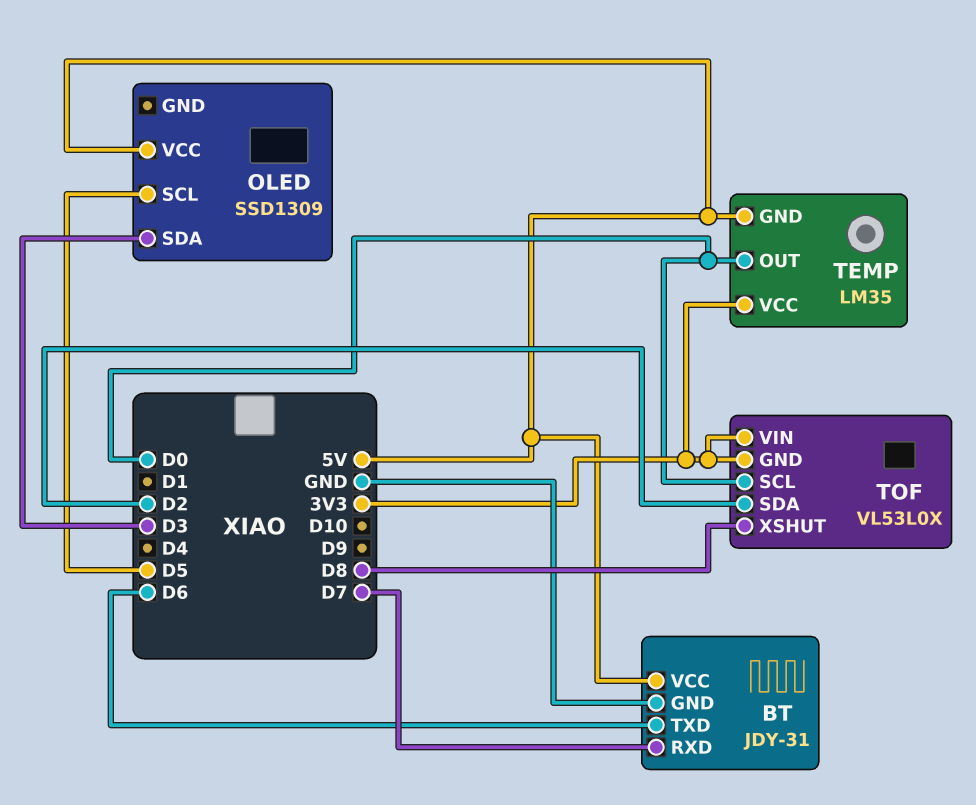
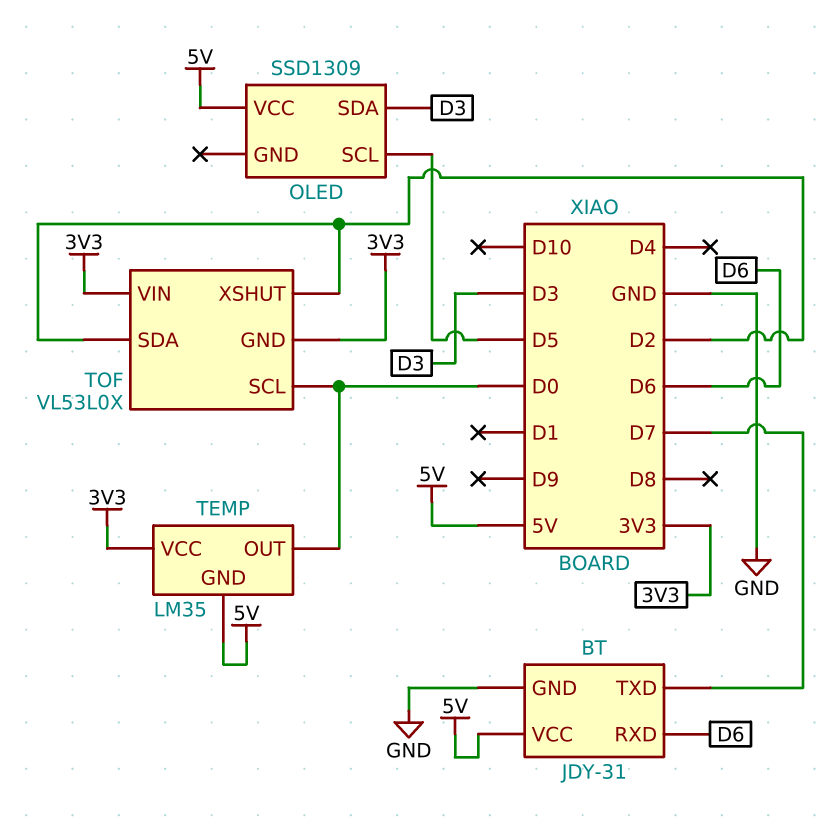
BT pin RXD: D7 -> D6
BT pin TXD: D6 -> D7
TOF pin XSHUT: D8 -> D2

